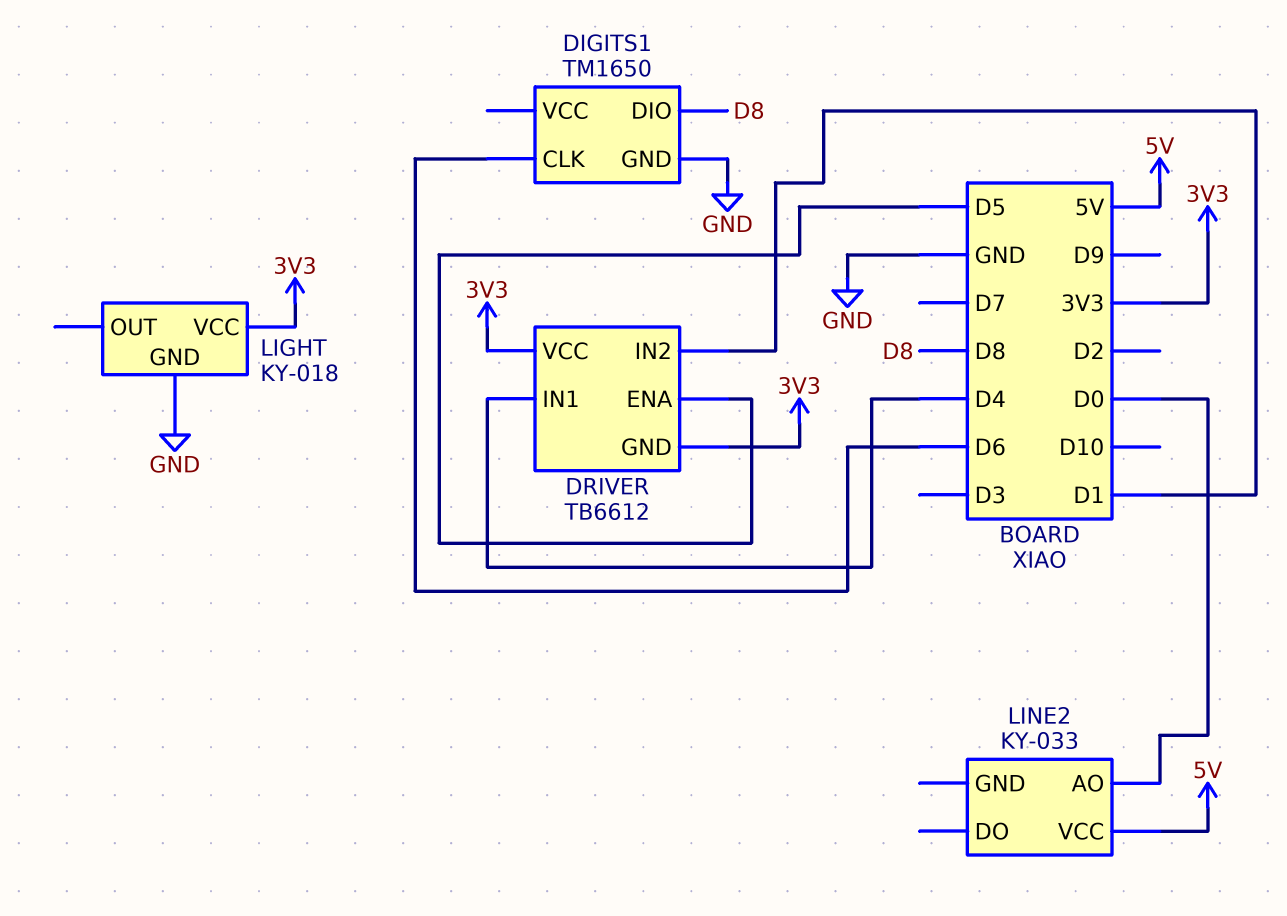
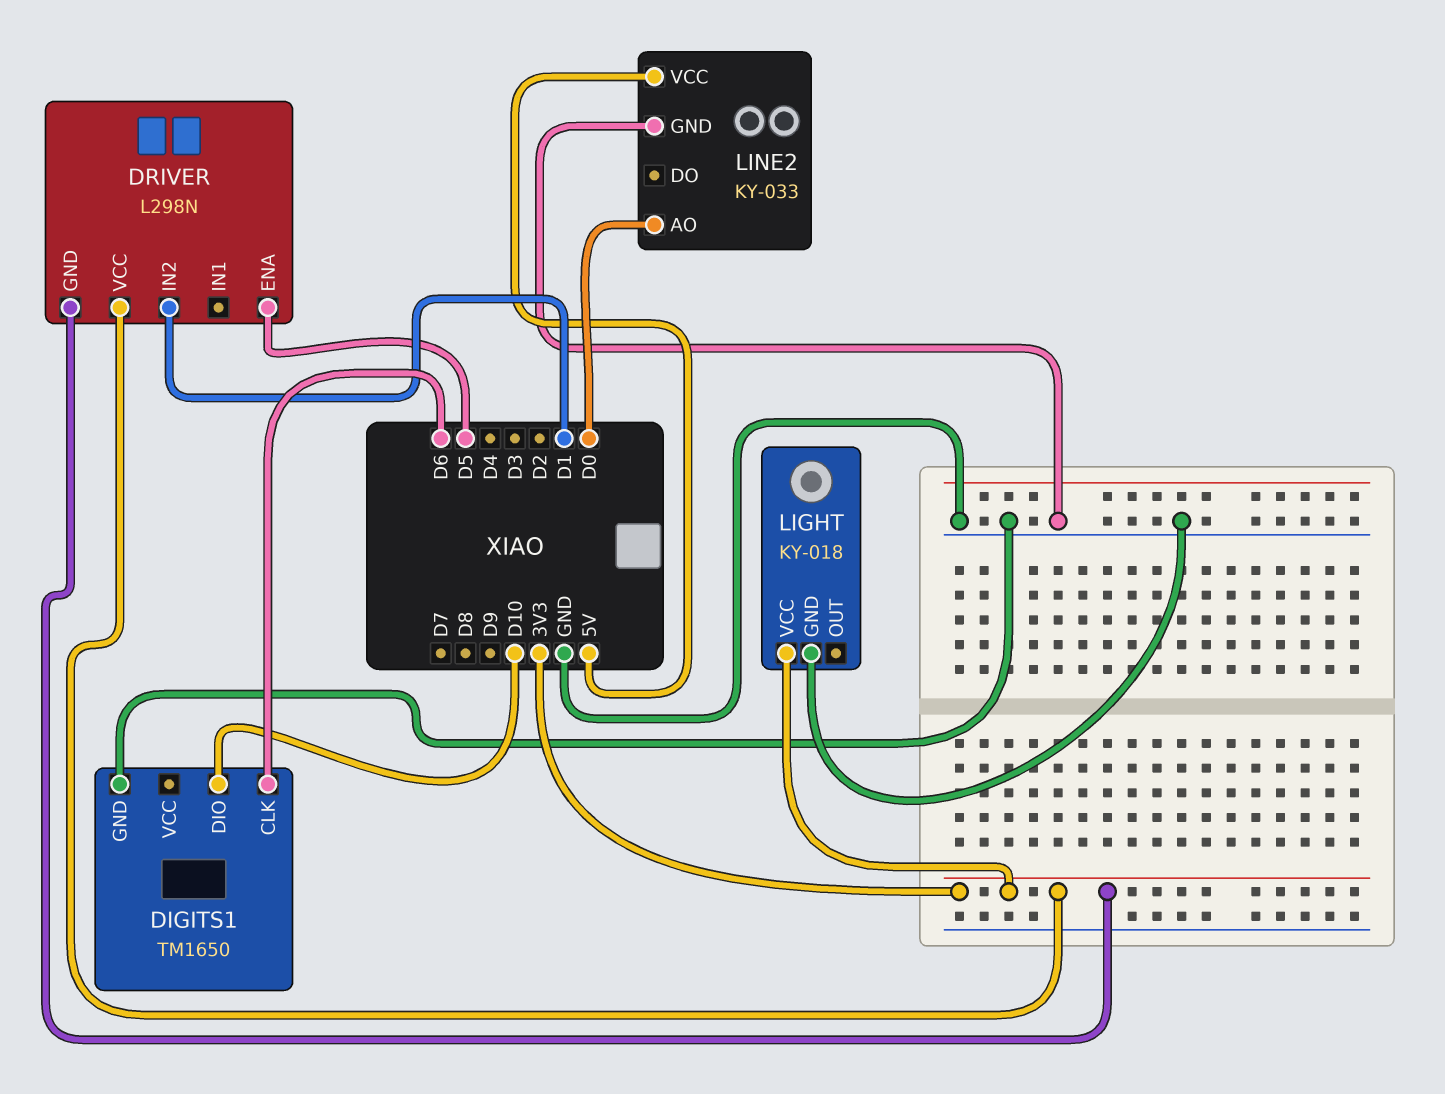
DIGITS1 pin DIO: D8 -> D10
DRIVER: TB6612 -> L298N
DRIVER pin IN1: D4 -> none
LINE2 pin GND: none -> GND

